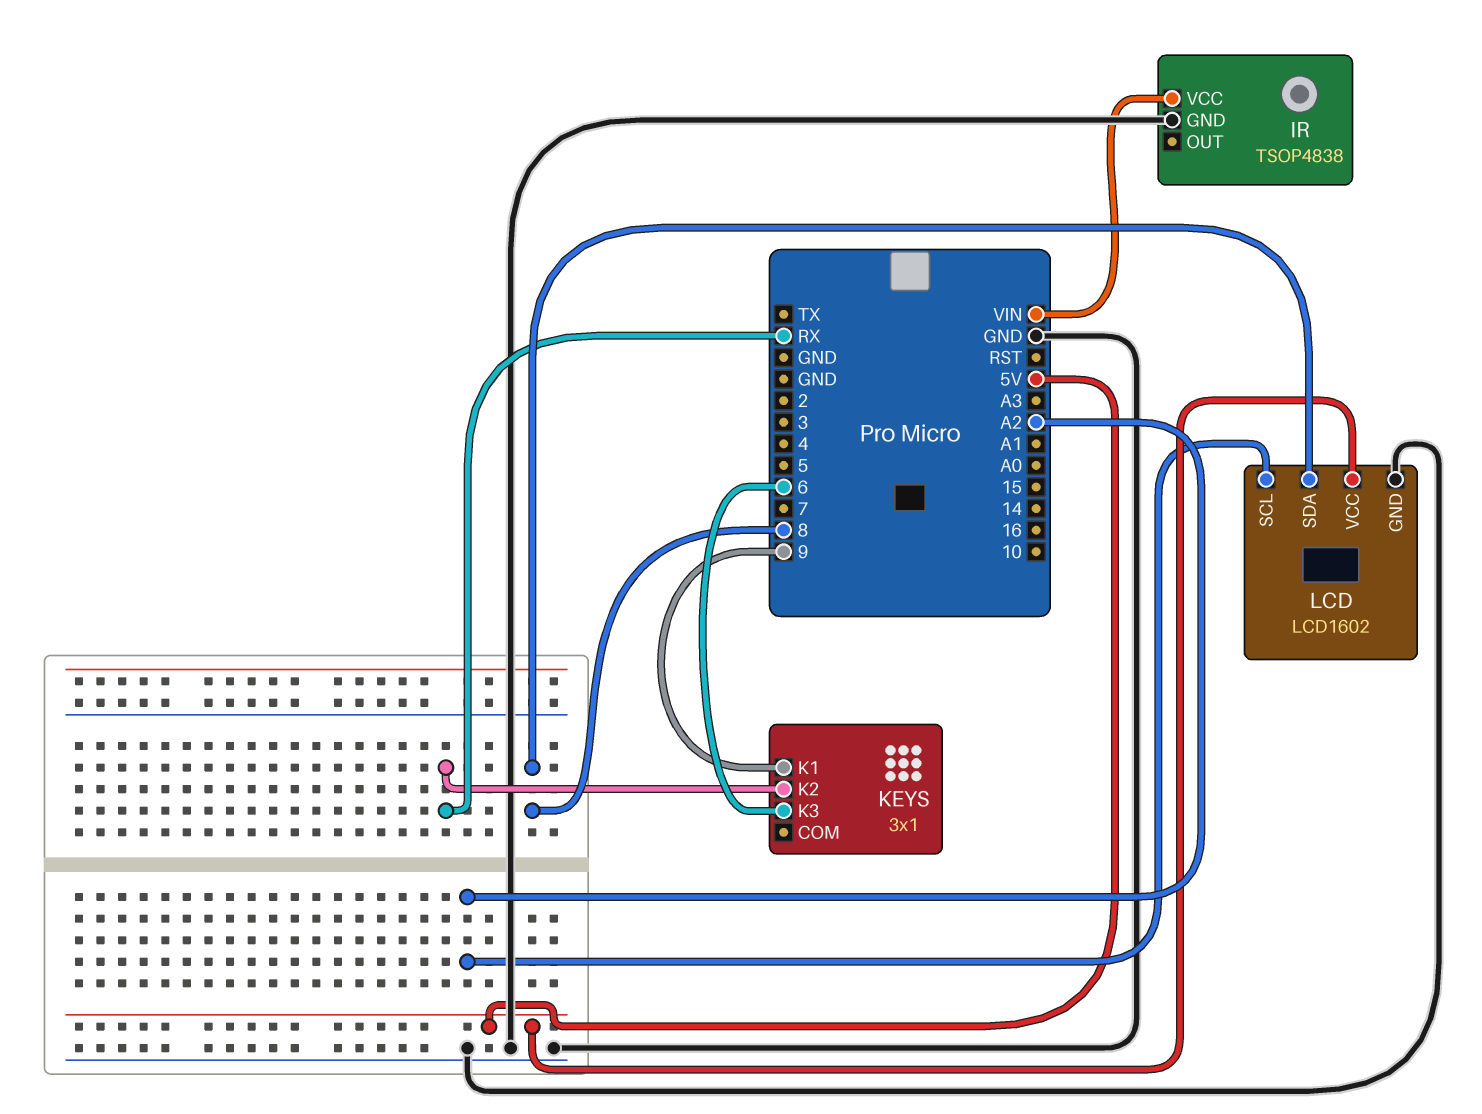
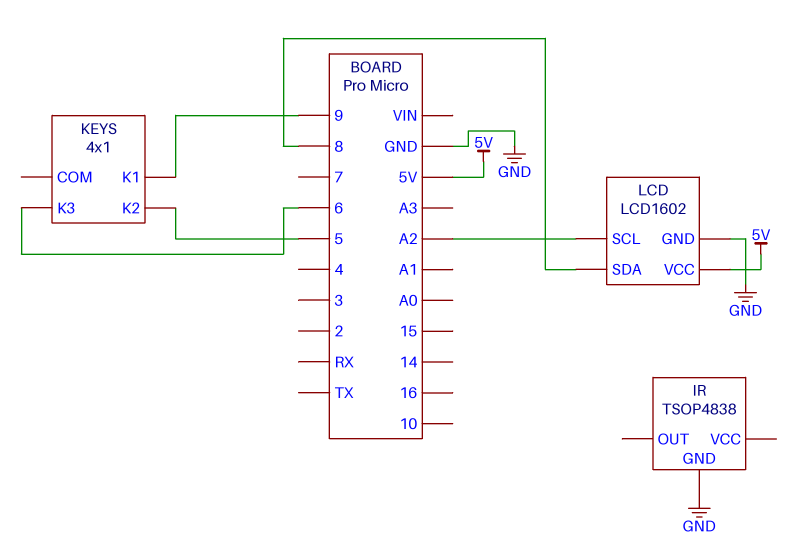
IR pin VCC: VIN -> none
KEYS: 3x1 -> 4x1
KEYS pin K2: RX -> 5

